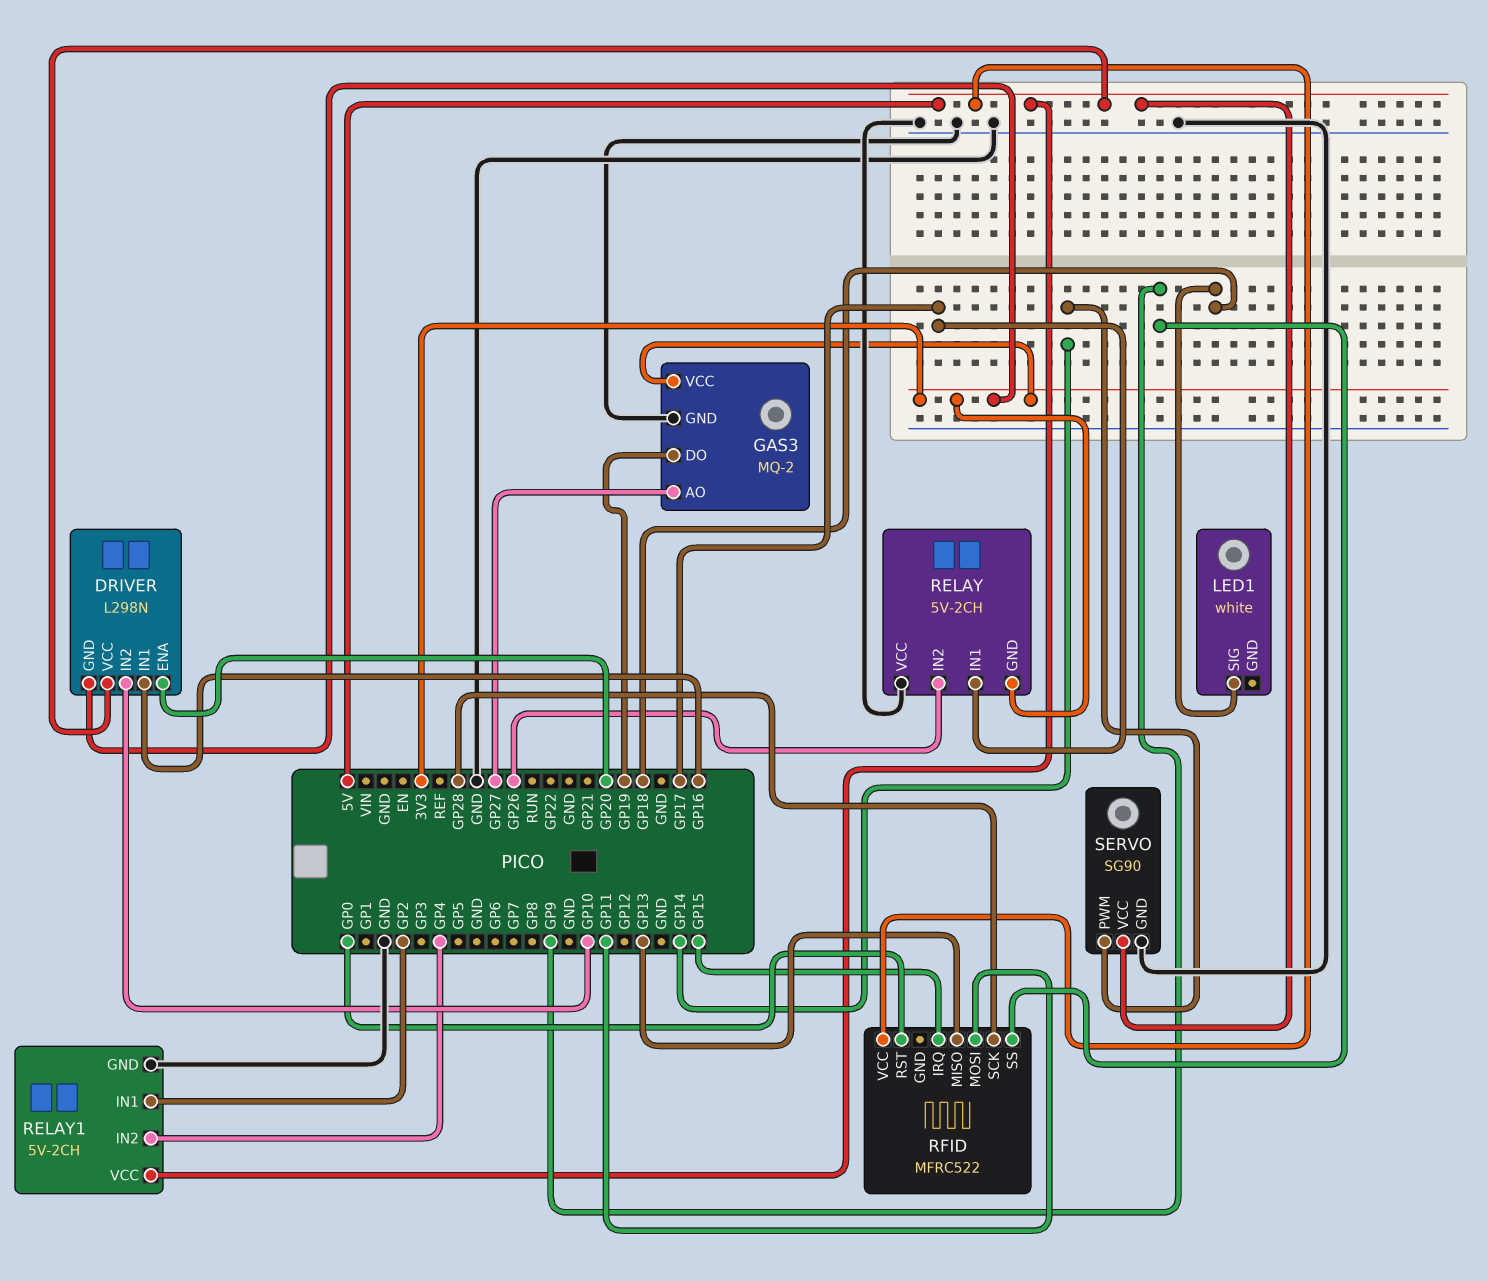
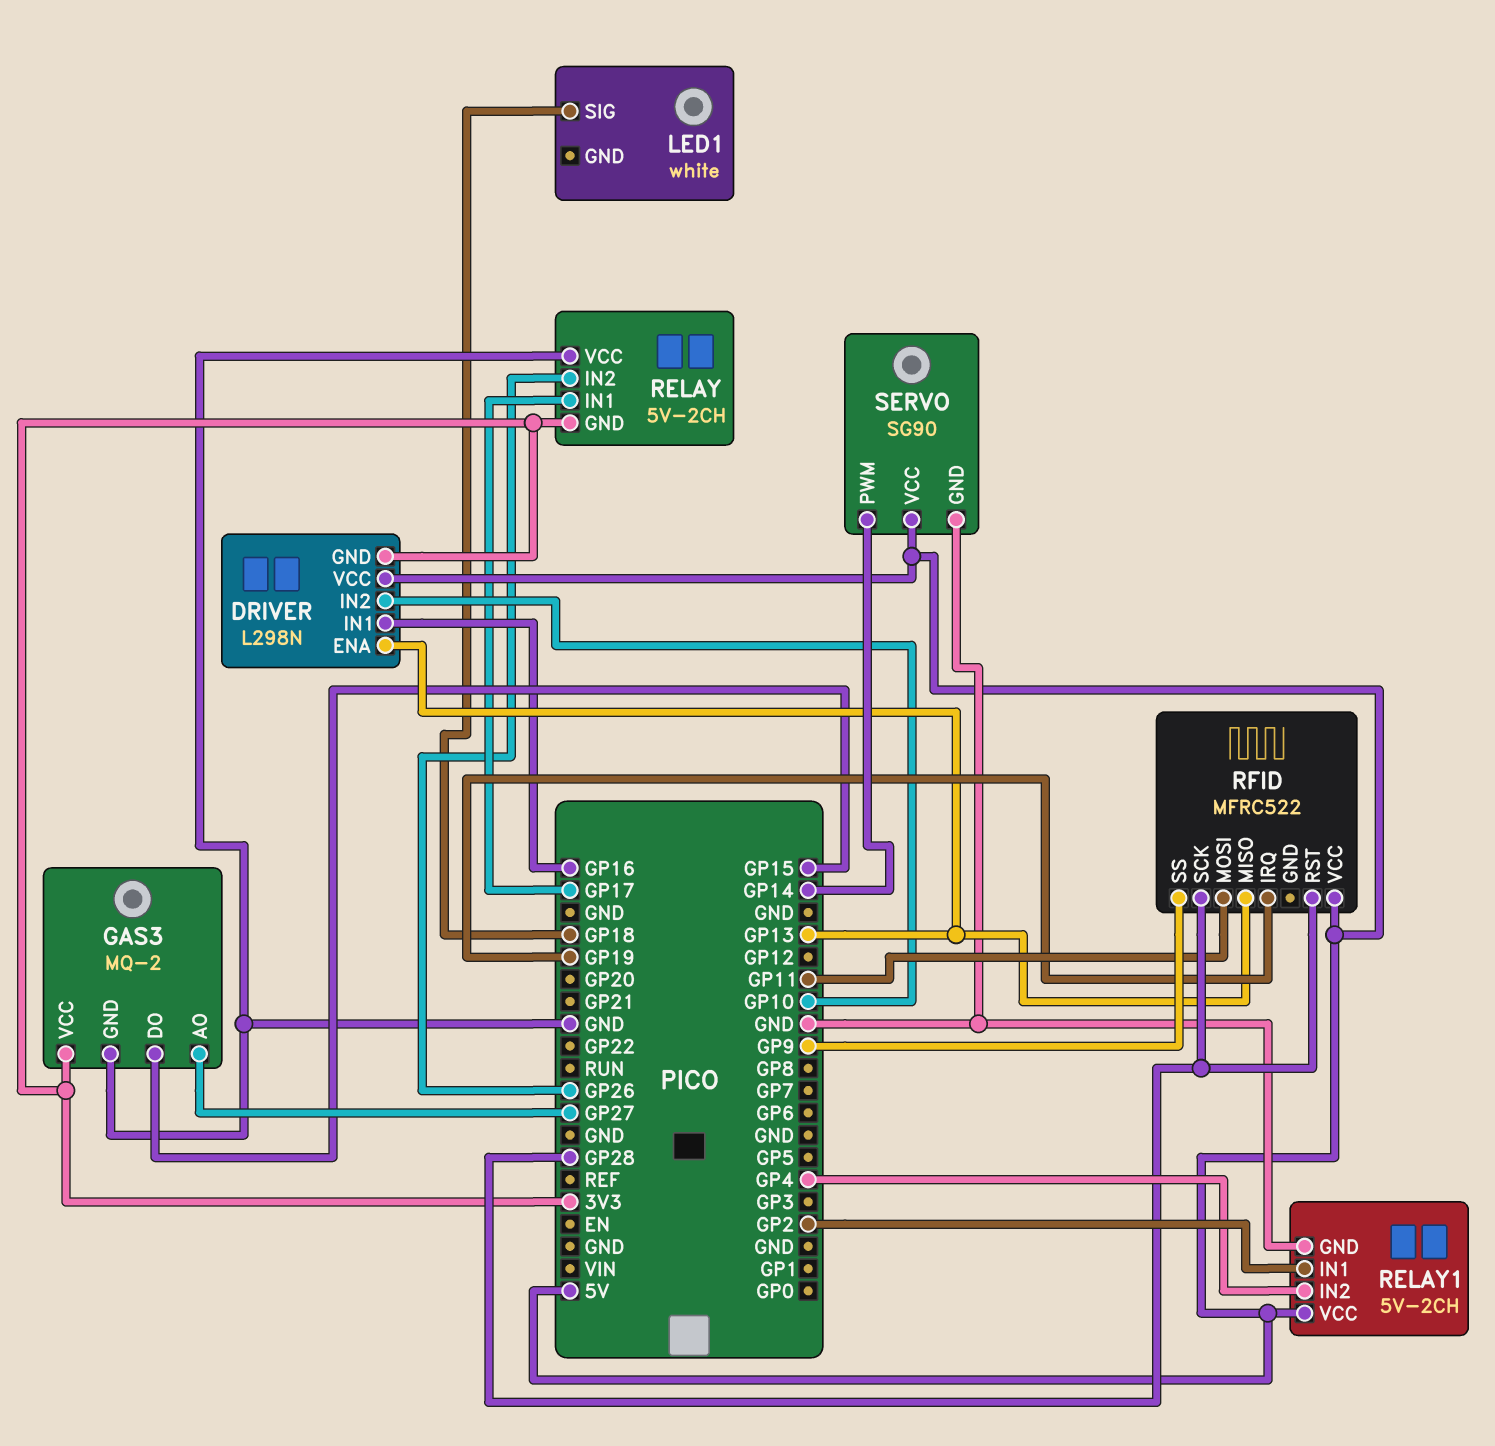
DRIVER pin ENA: GP20 -> GP13
GAS3 pin DO: GP19 -> GP15
RFID pin IRQ: GP15 -> GP19
RFID pin RST: GP0 -> GP28

